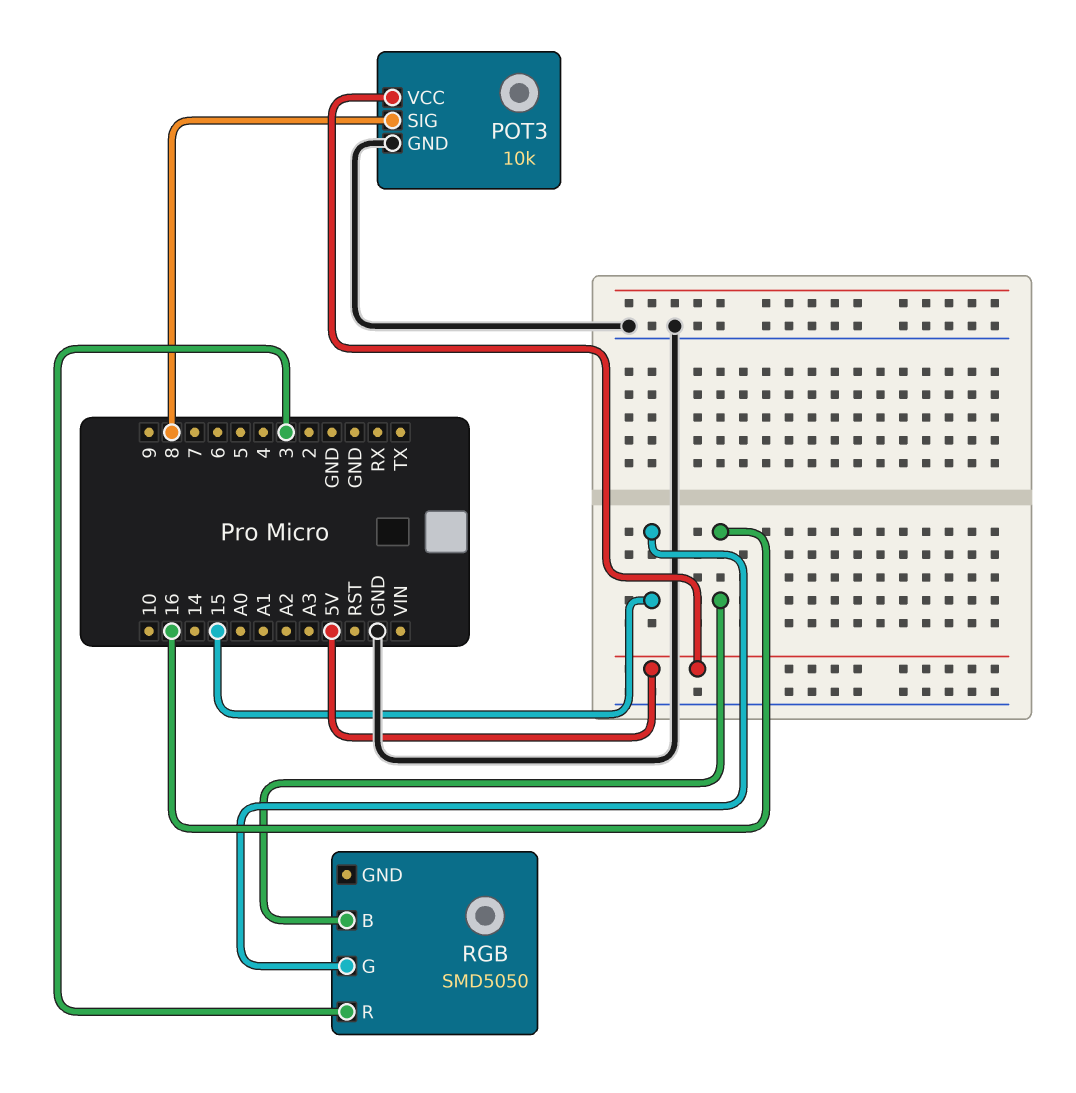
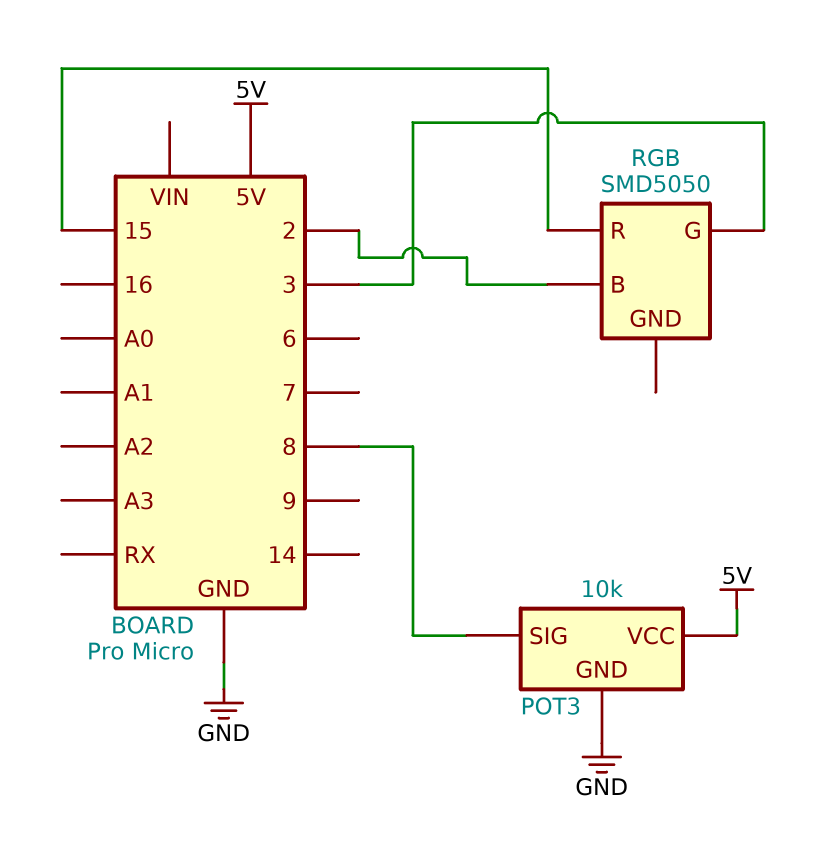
RGB pin B: 16 -> 2
RGB pin G: 15 -> 3
RGB pin R: 3 -> 15

